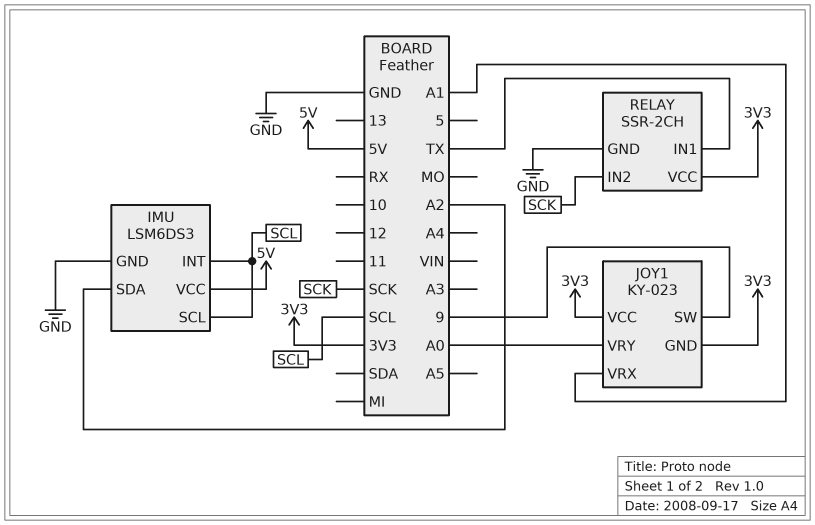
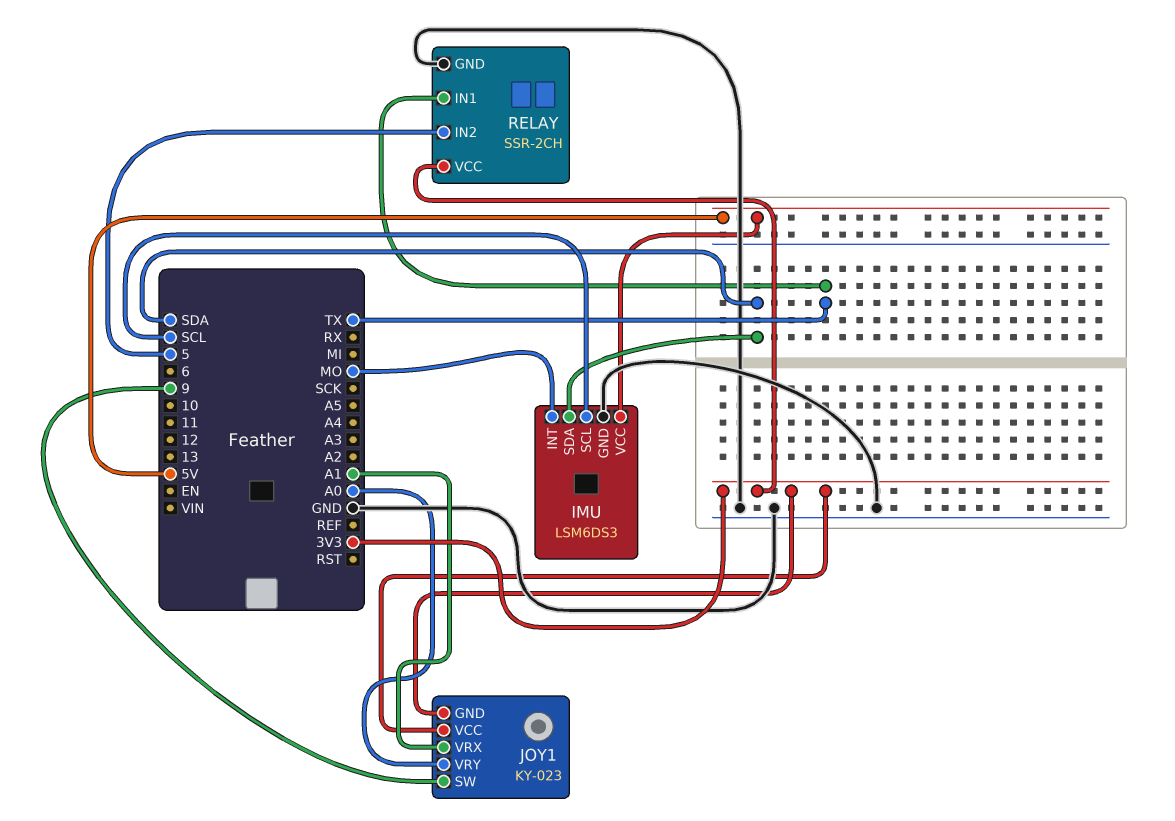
IMU pin INT: SCL -> MO
IMU pin SDA: A2 -> SDA
RELAY pin IN2: SCK -> 5

